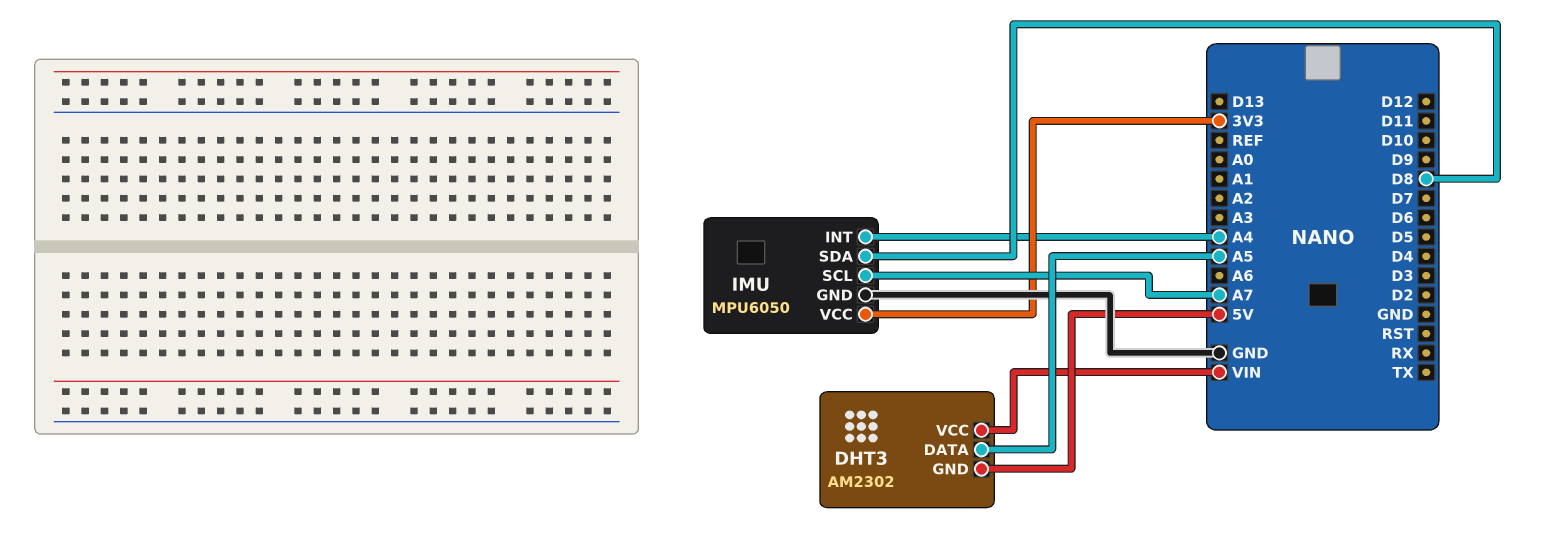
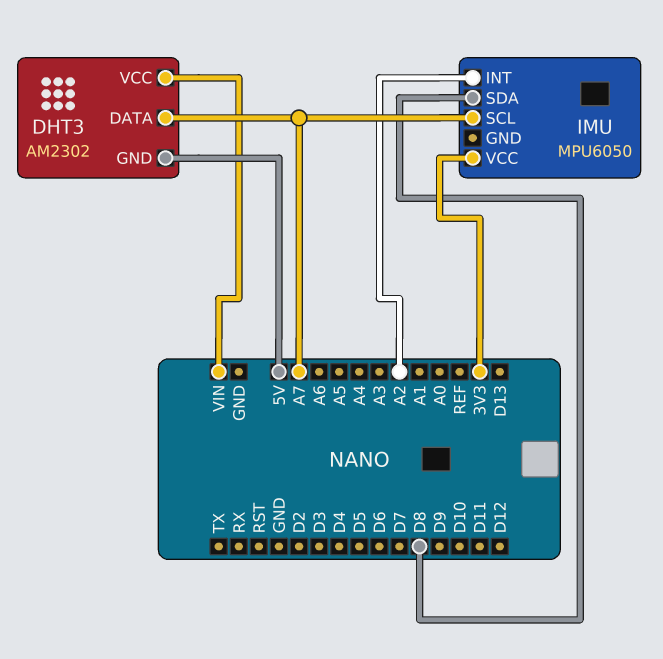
DHT3 pin DATA: A5 -> A7
IMU pin GND: GND -> none
IMU pin INT: A4 -> A2

